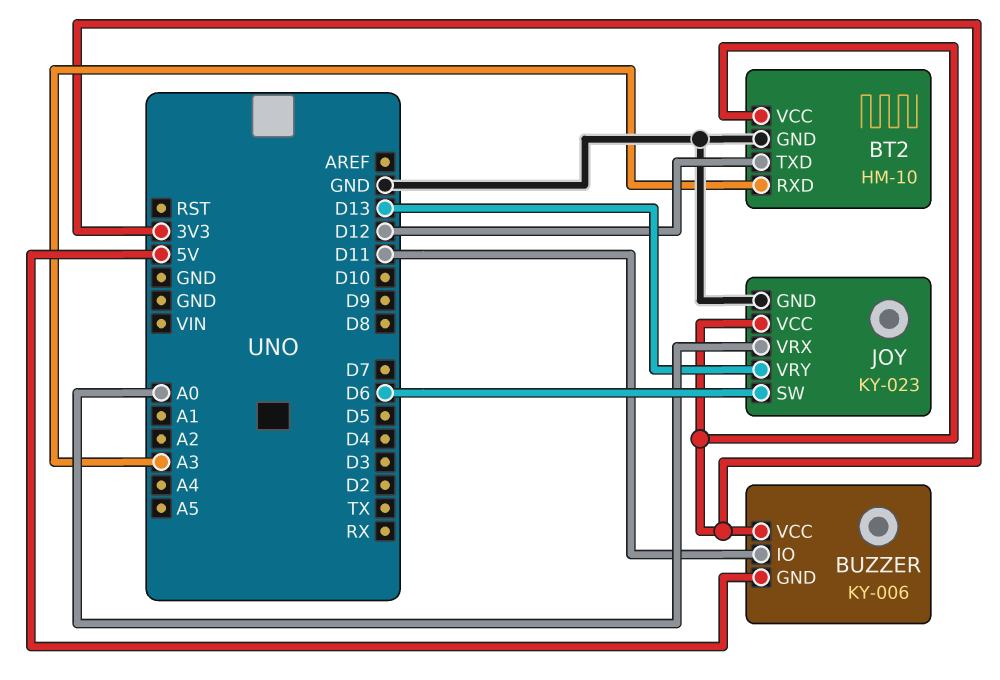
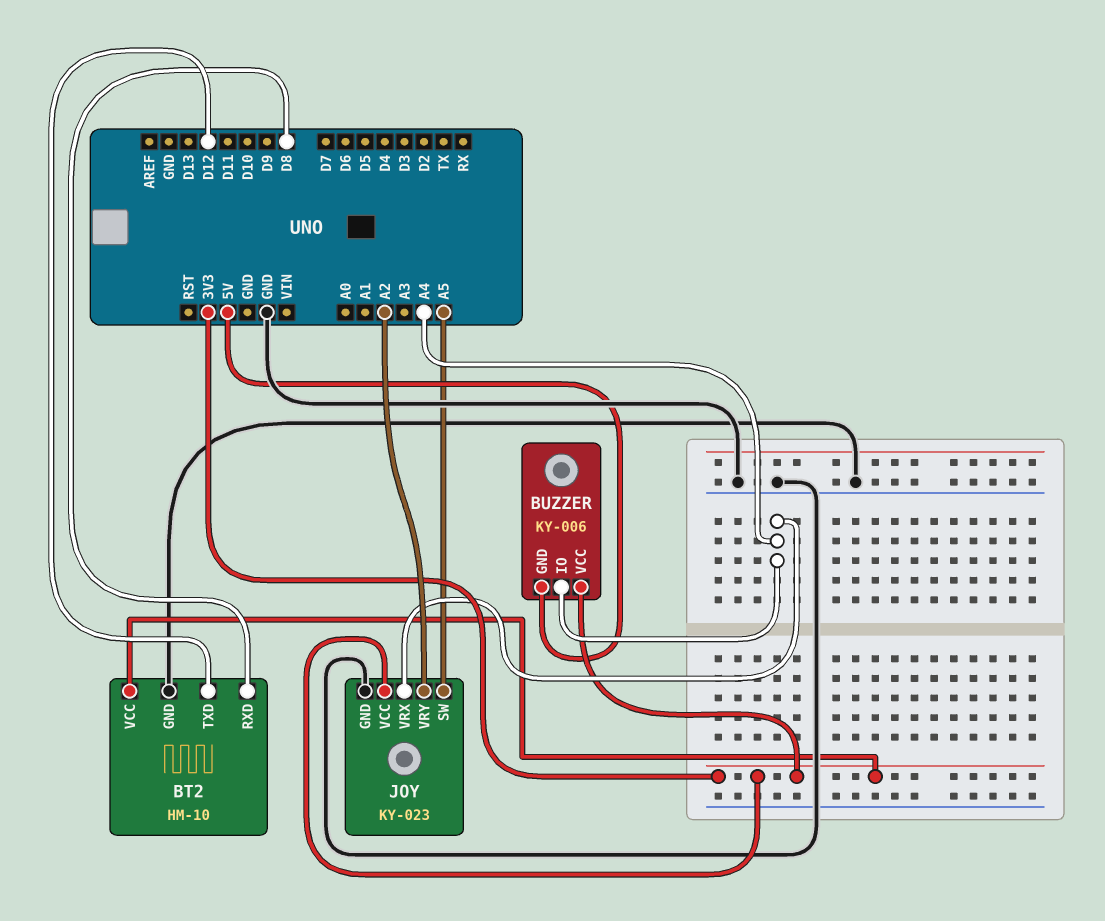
BT2 pin RXD: A3 -> D8
BUZZER pin IO: D11 -> A4
JOY pin SW: D6 -> A5
JOY pin VRX: A0 -> A4
JOY pin VRY: D13 -> A2

